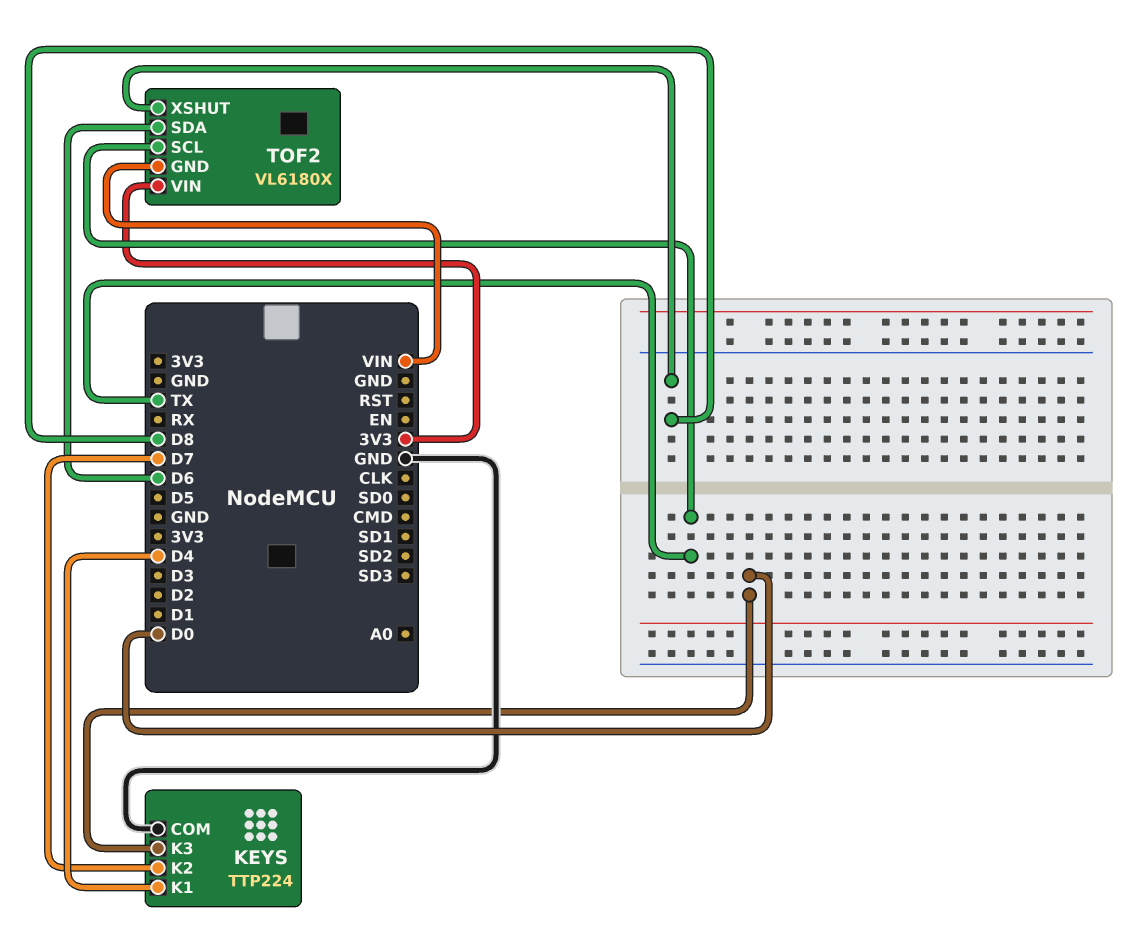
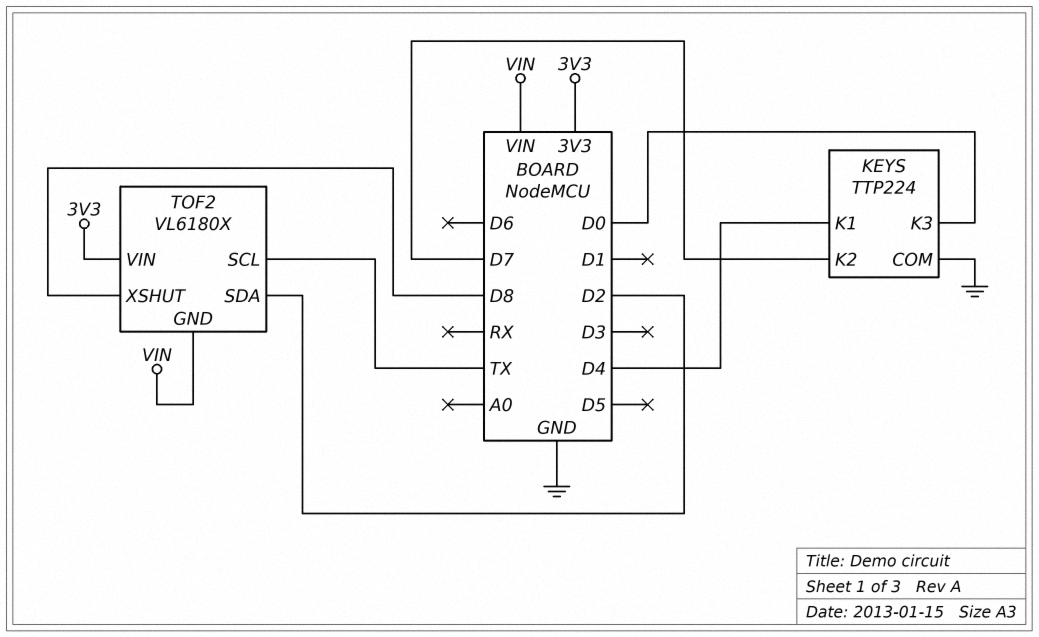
TOF2 pin SDA: D6 -> D2

